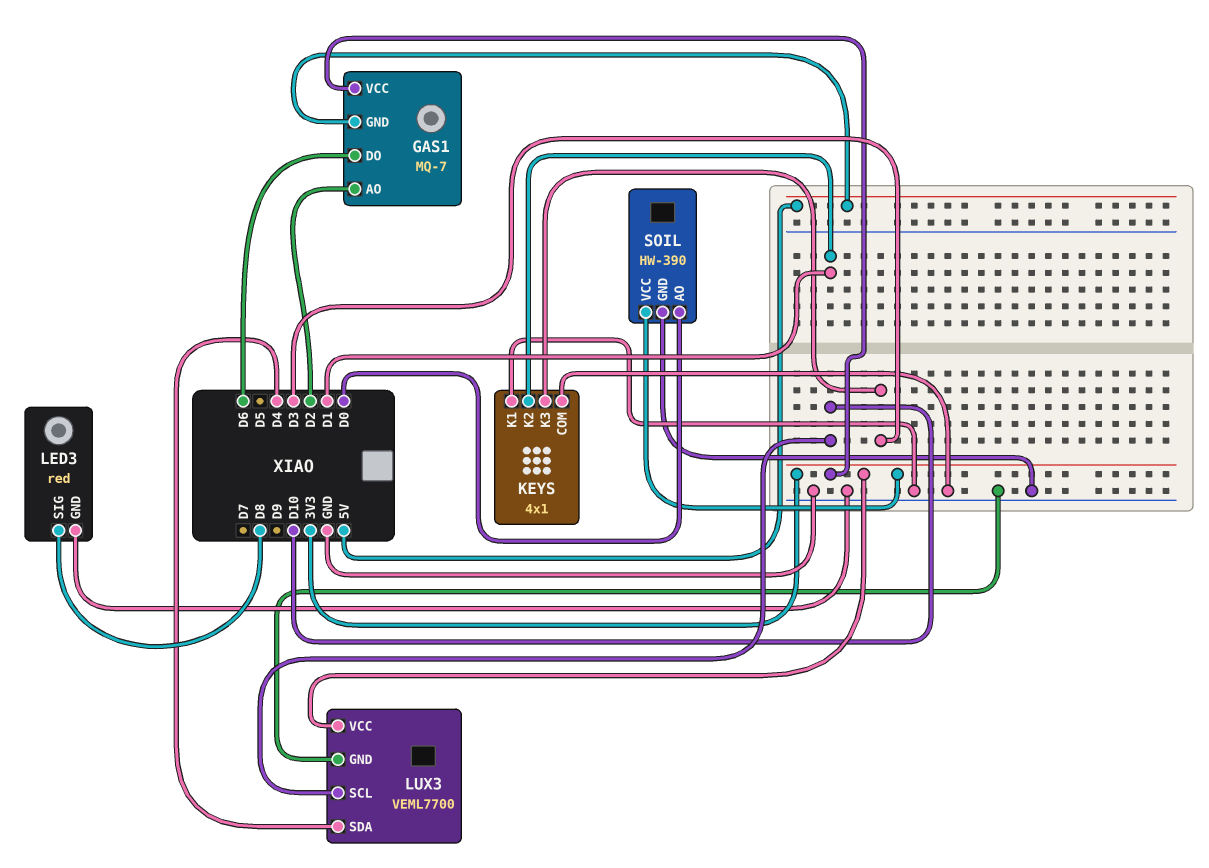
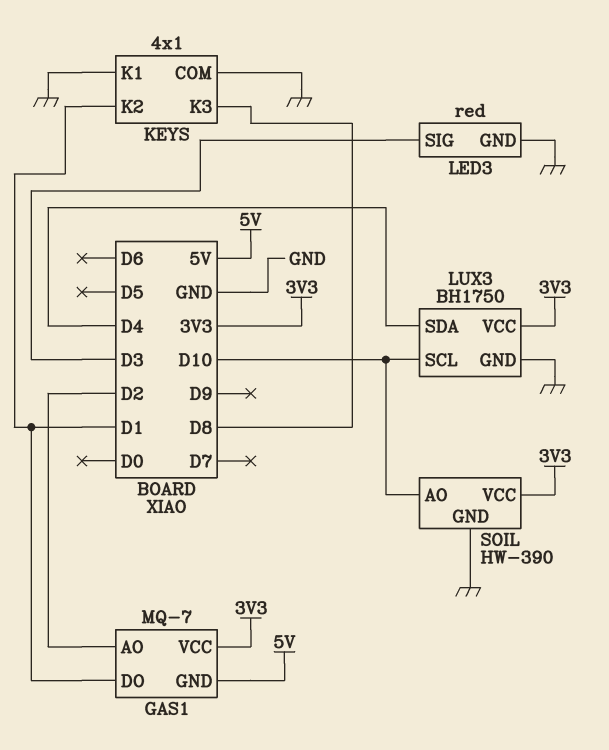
GAS1 pin DO: D6 -> D1
KEYS pin K3: D3 -> D8
LED3 pin SIG: D8 -> D3
LUX3: VEML7700 -> BH1750
SOIL pin AO: D0 -> D10

